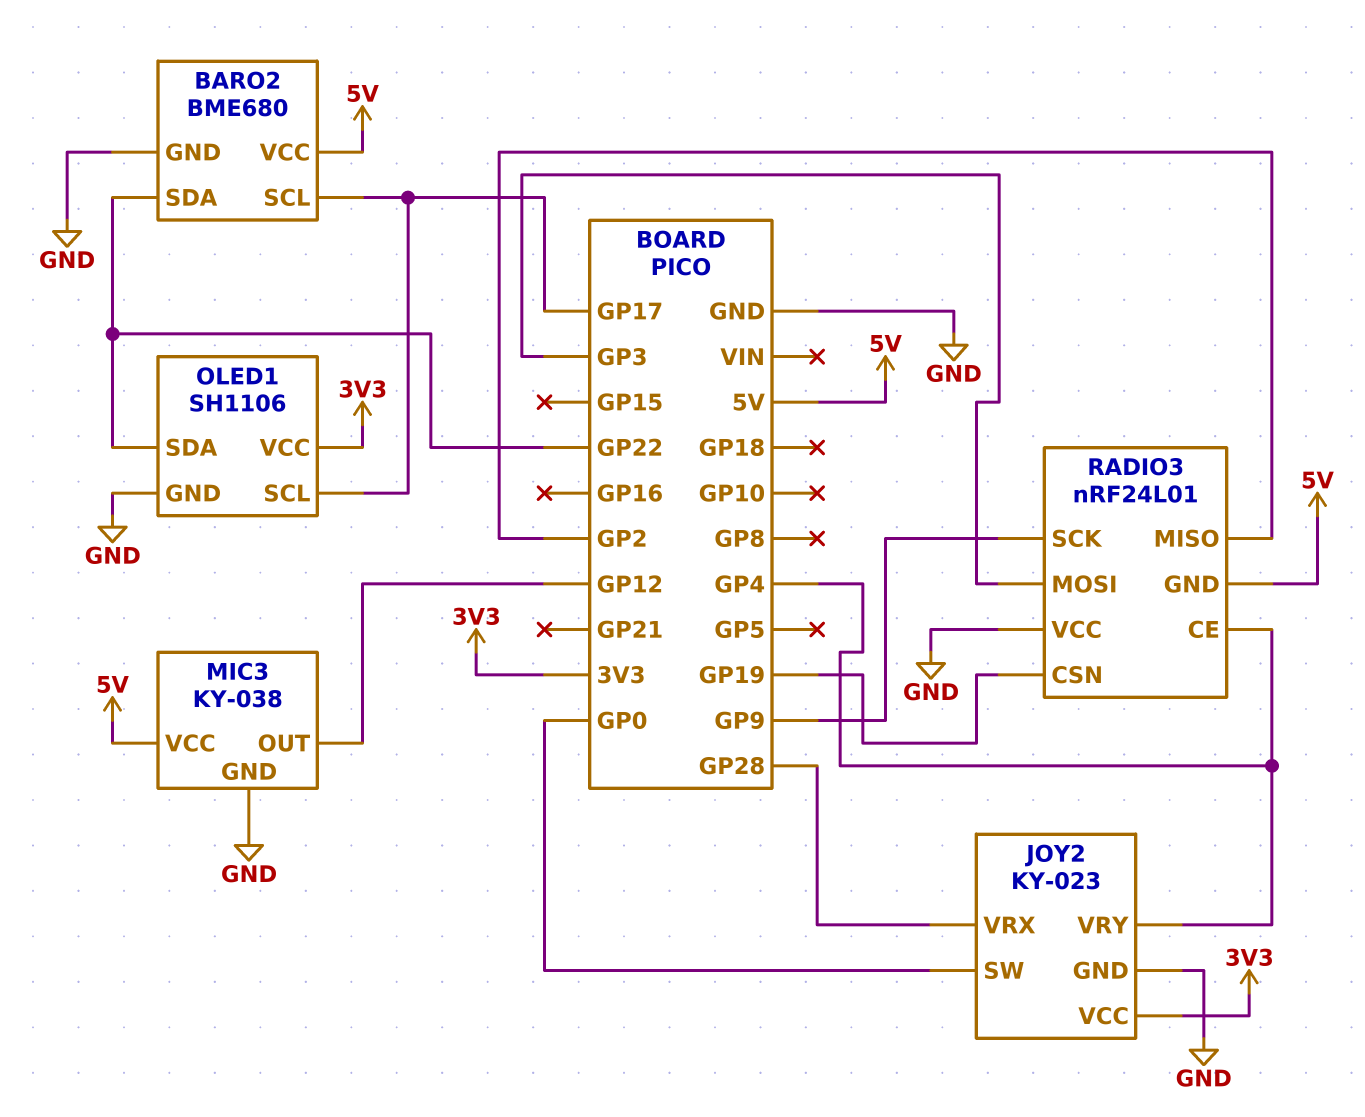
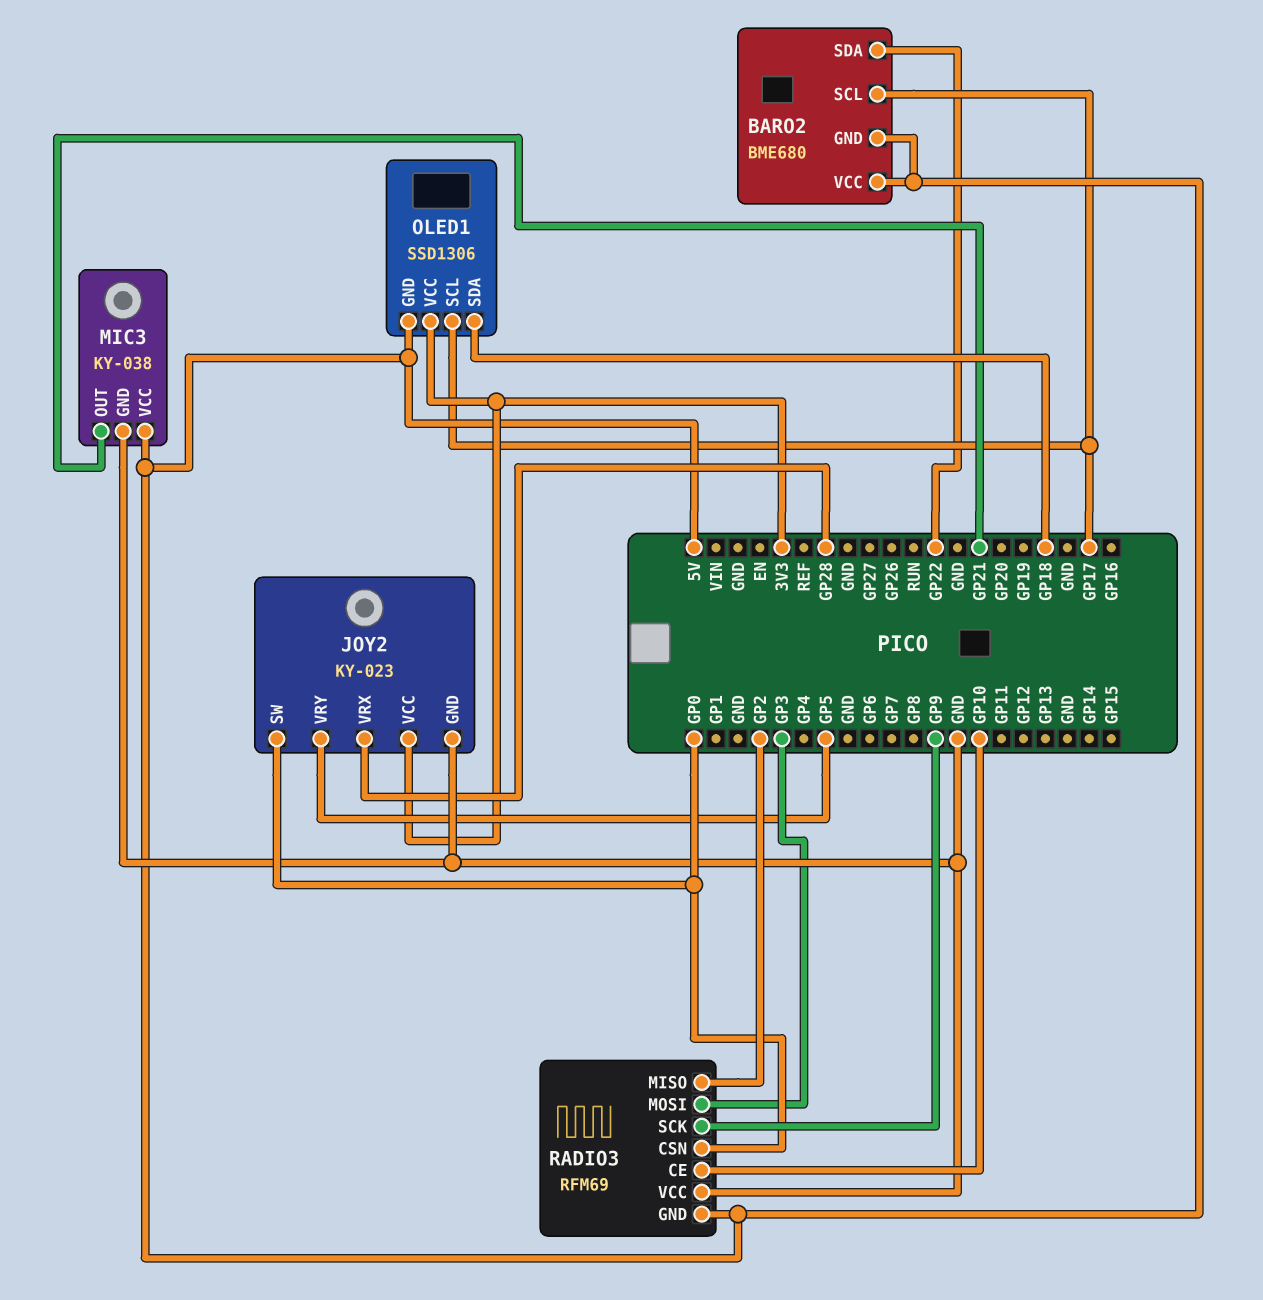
BARO2 pin GND: GND -> 5V
JOY2 pin VRY: GP4 -> GP5
MIC3 pin OUT: GP12 -> GP21
OLED1: SH1106 -> SSD1306
OLED1 pin GND: GND -> 5V
OLED1 pin SDA: GP22 -> GP18
RADIO3: nRF24L01 -> RFM69
RADIO3 pin CE: GP4 -> GP10
RADIO3 pin CSN: GP19 -> GP0

